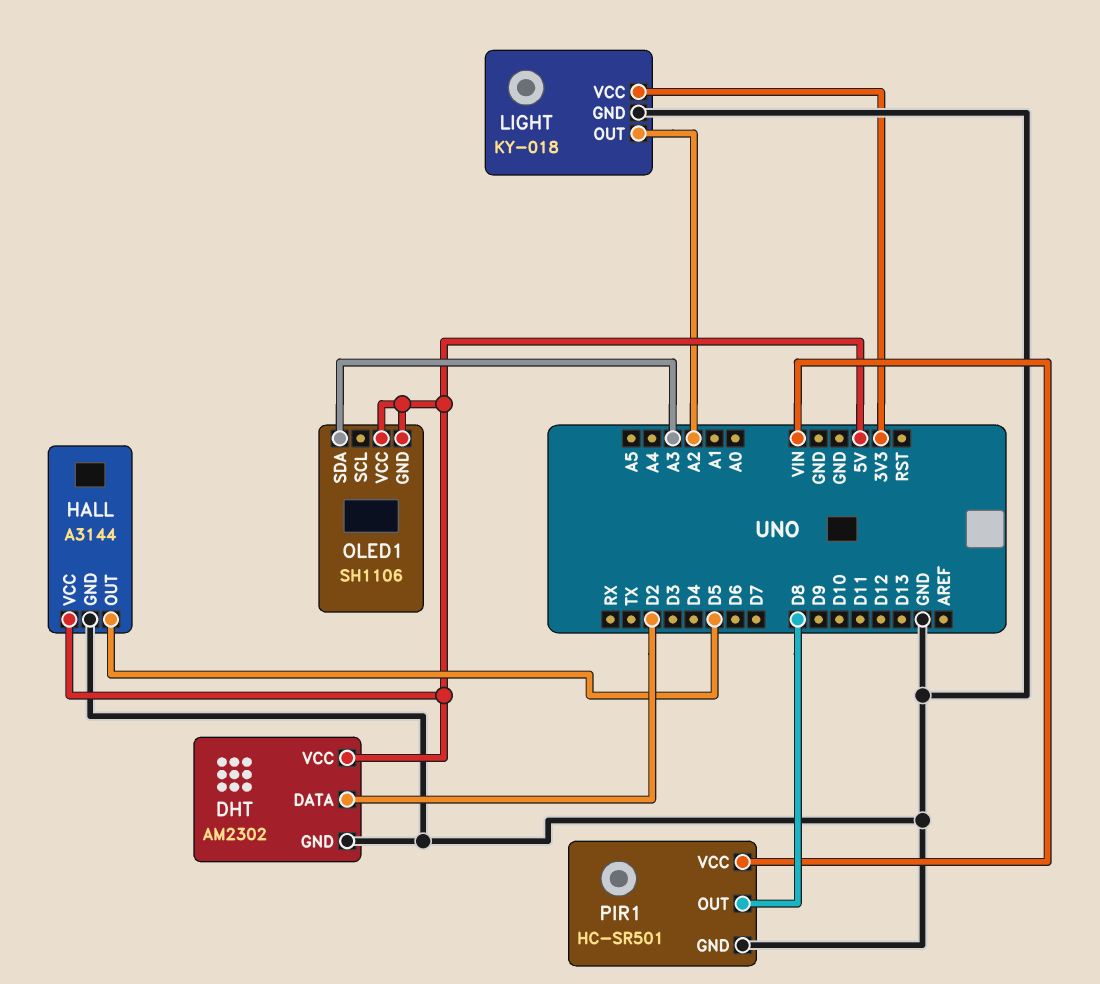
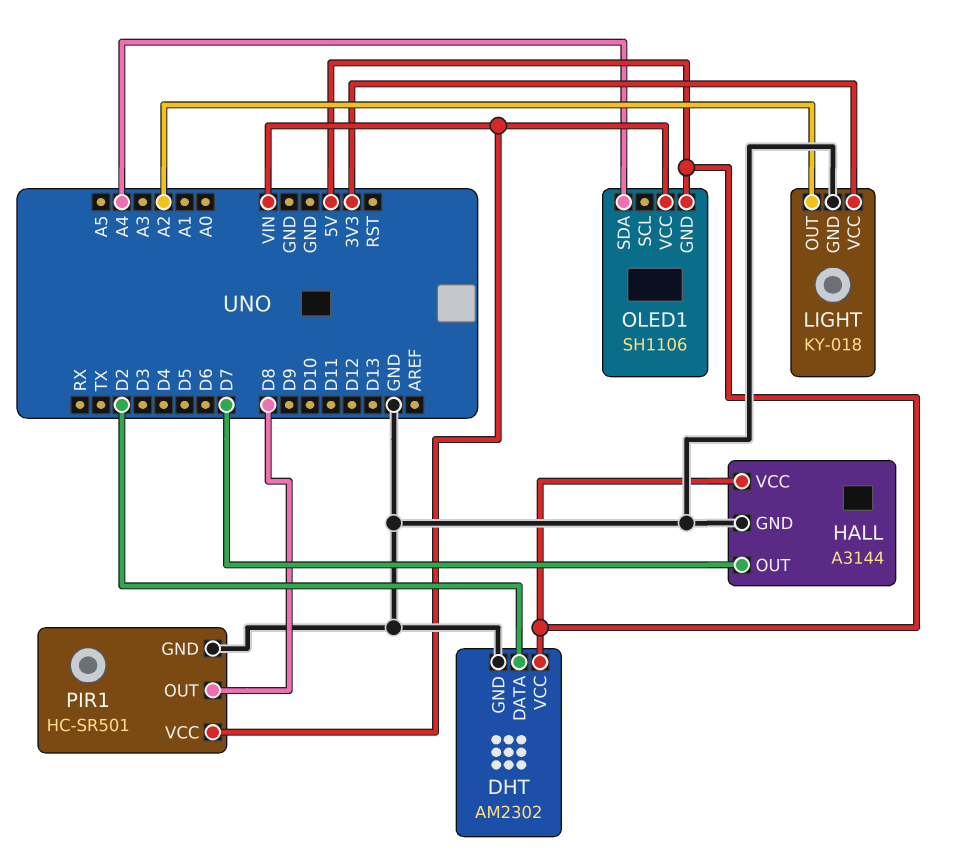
HALL pin OUT: D5 -> D7
OLED1 pin SDA: A3 -> A4
OLED1 pin VCC: 5V -> VIN

